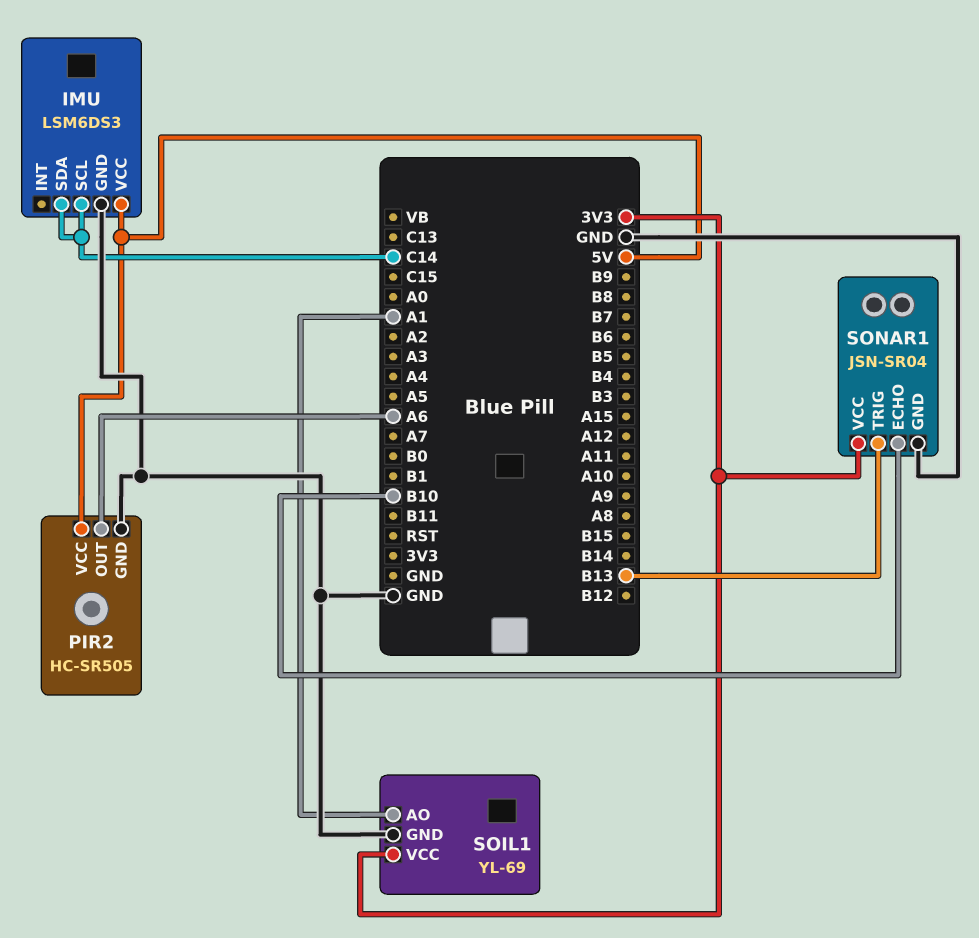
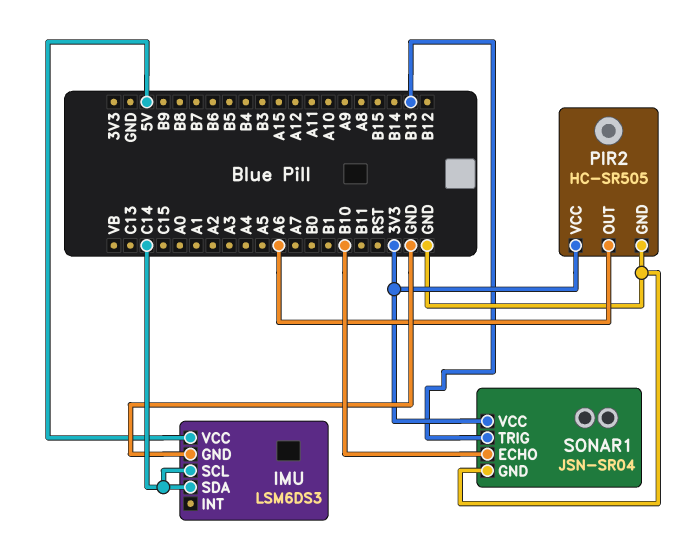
PIR2 pin VCC: 5V -> 3V3
SOIL1: YL-69 -> none
SOIL1 pin AO: A1 -> none
SOIL1 pin GND: GND -> none
SOIL1 pin VCC: 3V3 -> none

